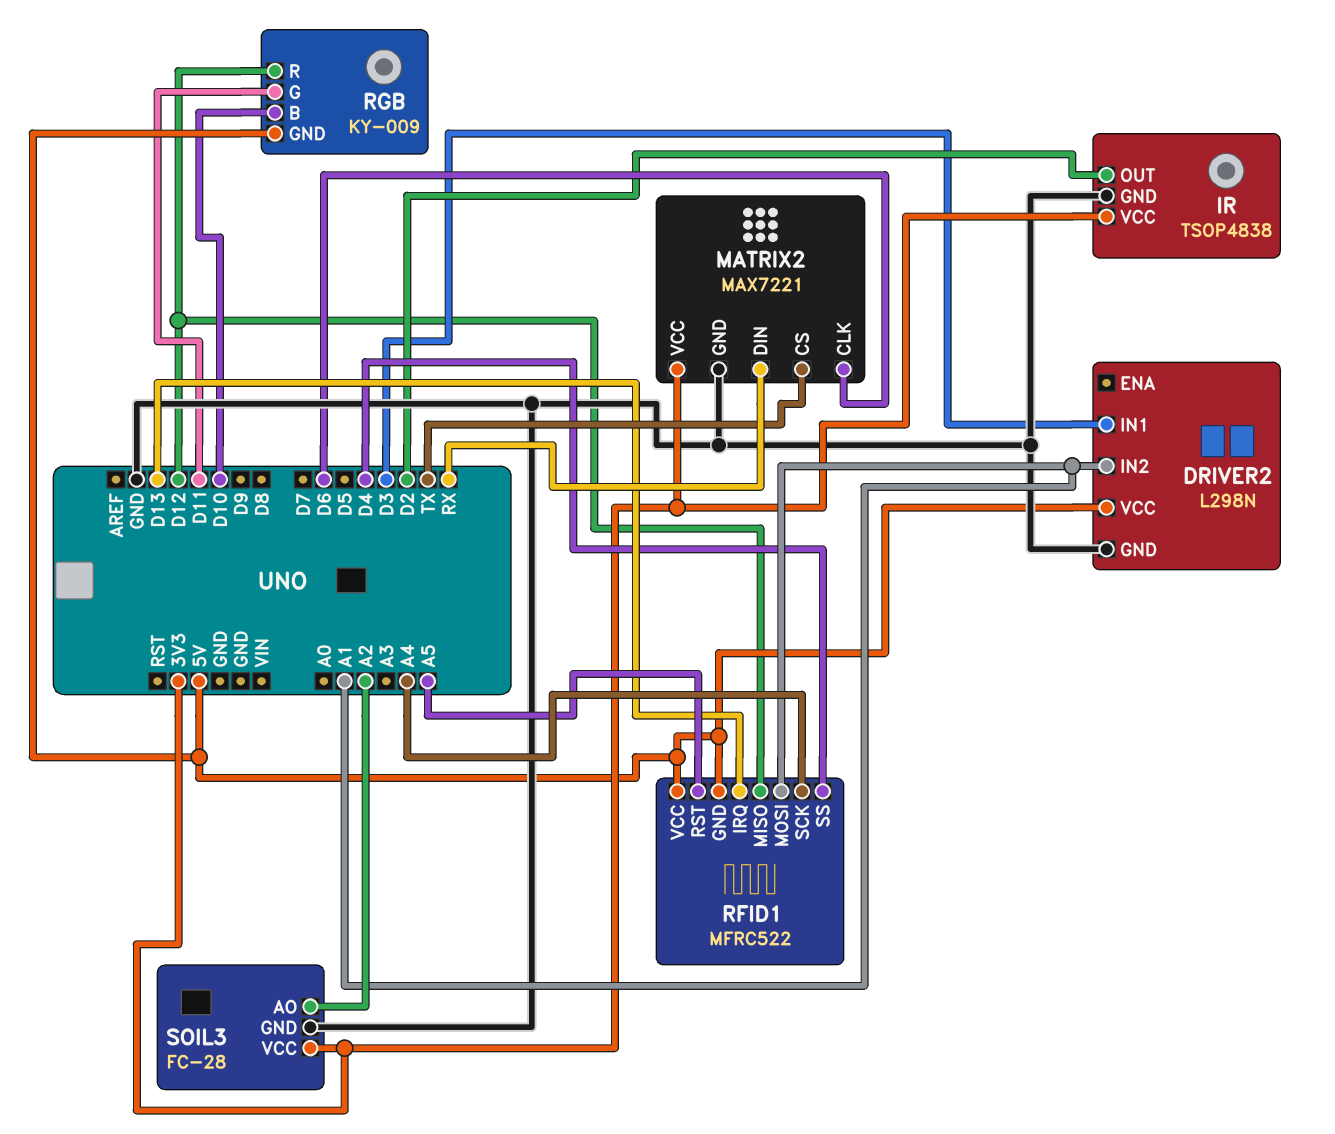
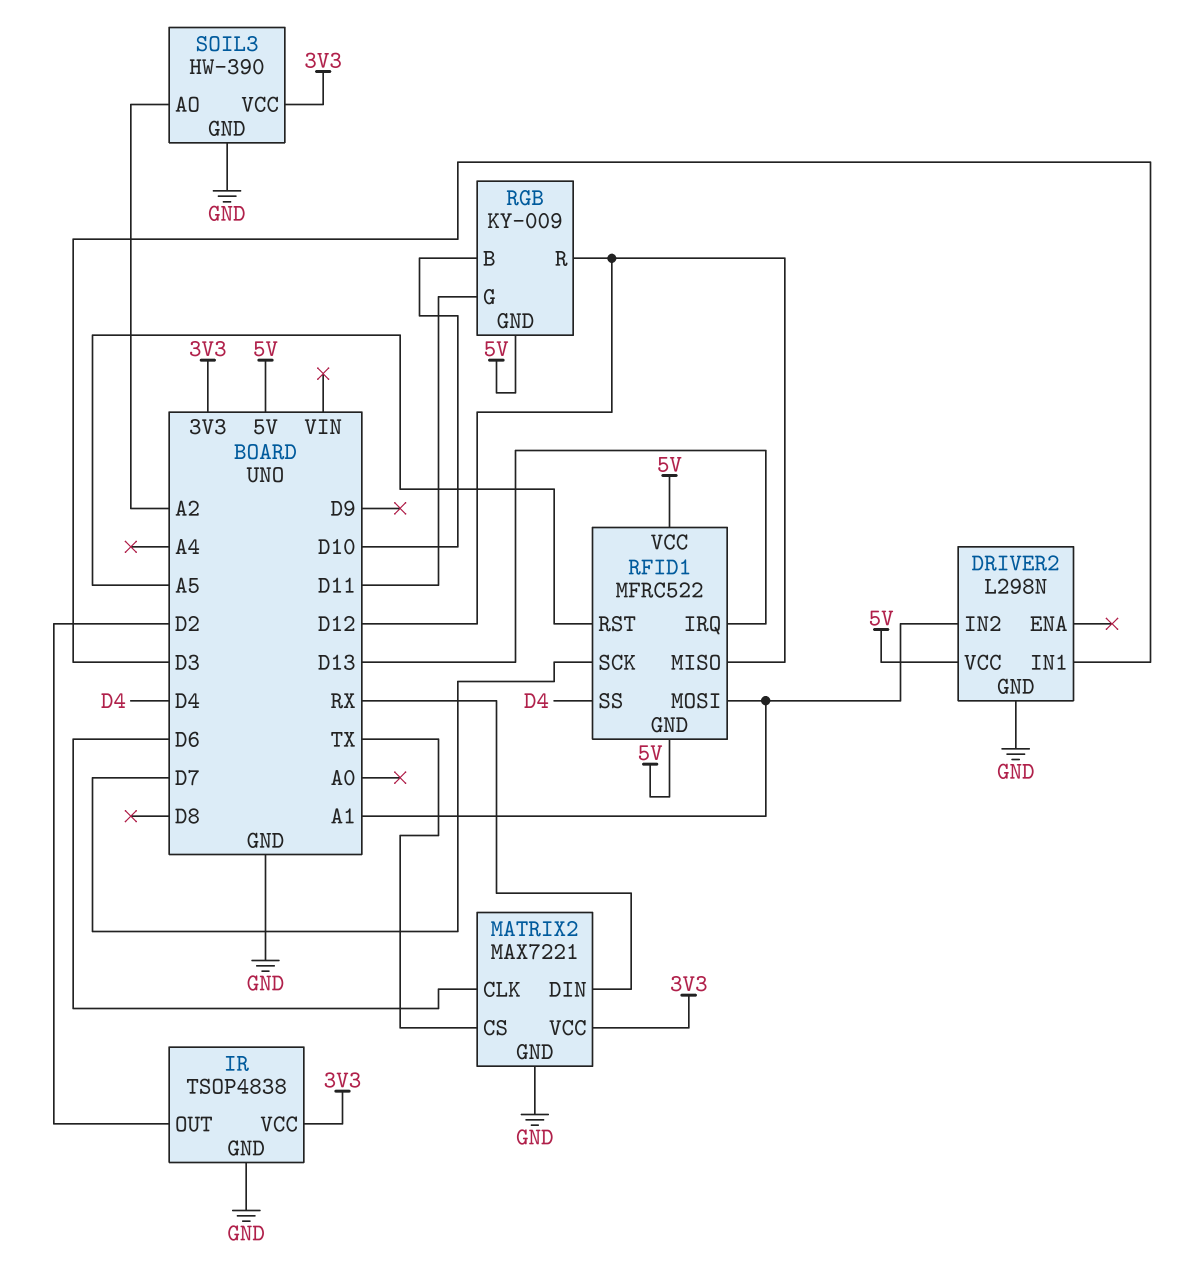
RFID1 pin SCK: A4 -> D7
SOIL3: FC-28 -> HW-390

